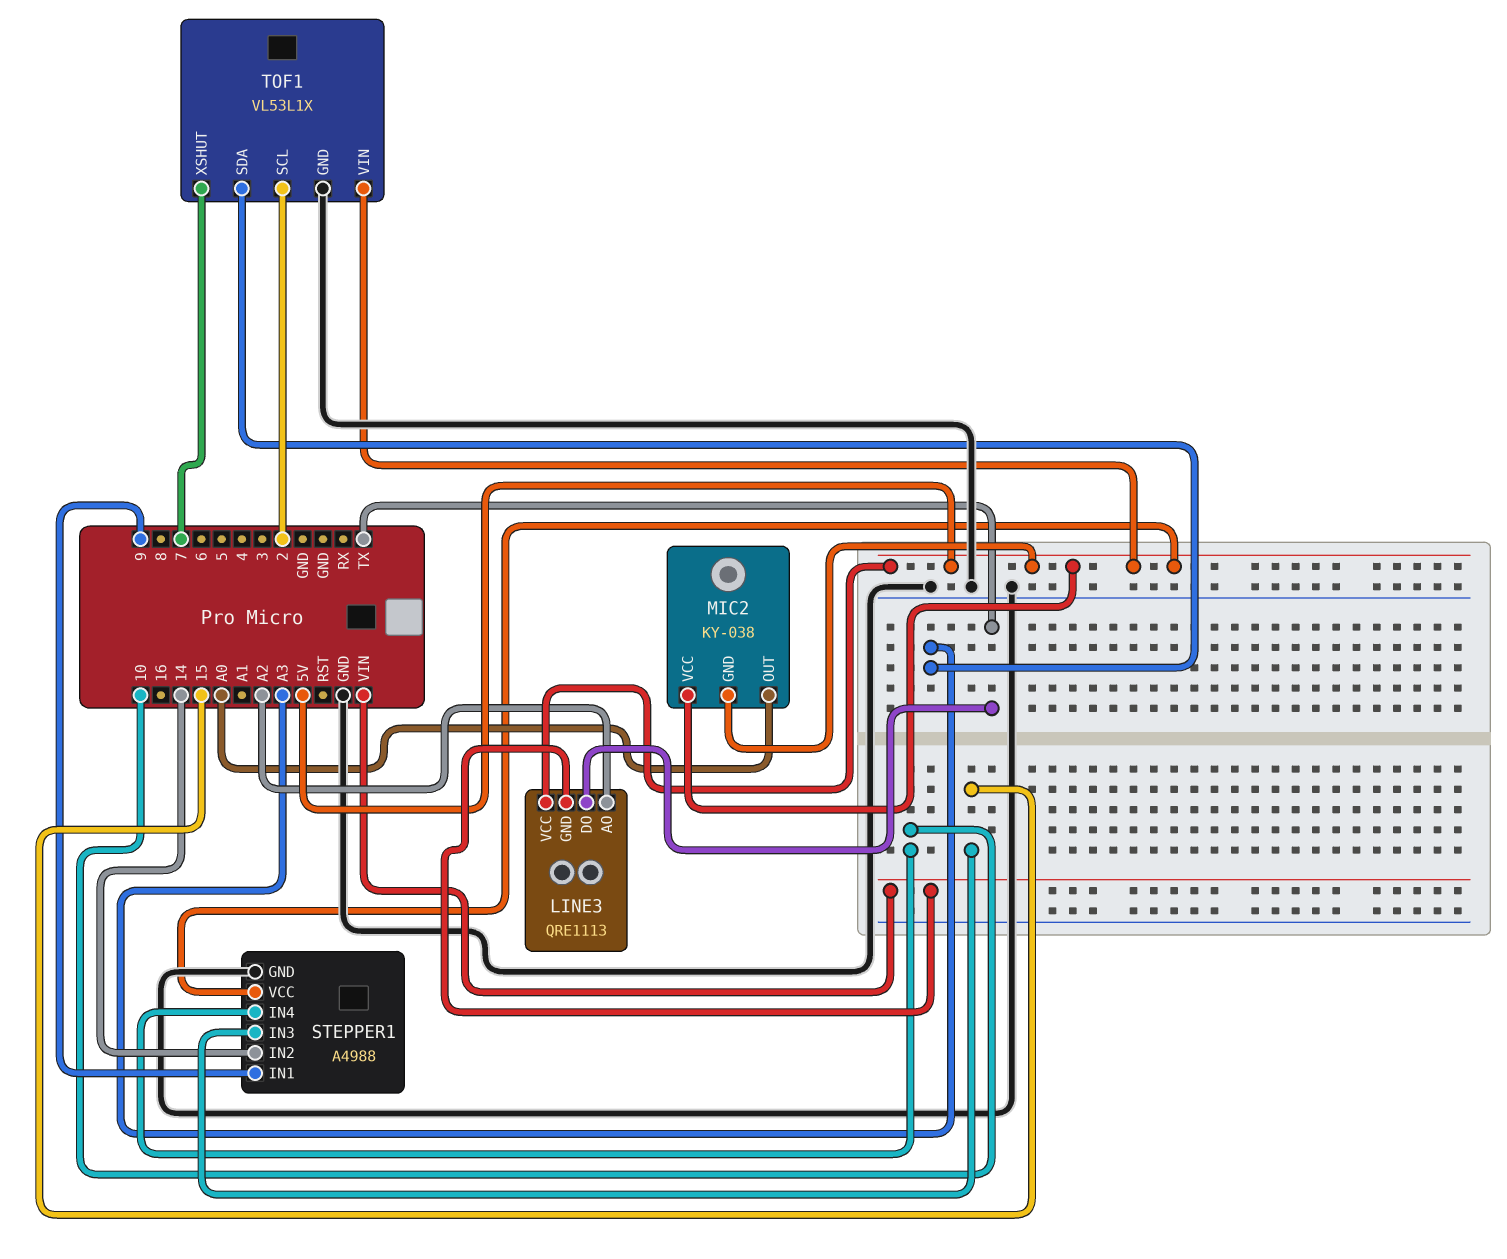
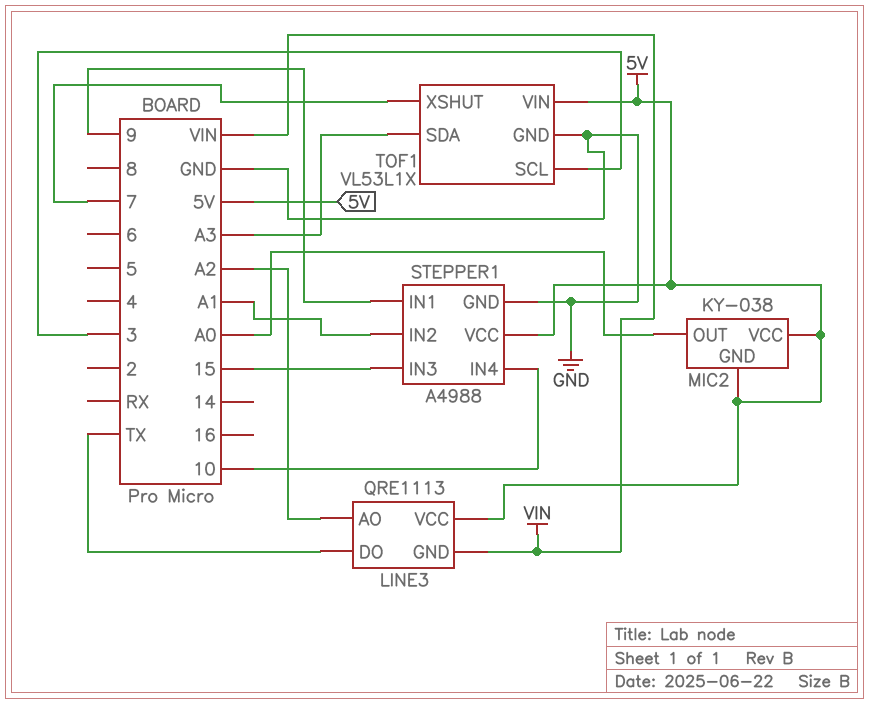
STEPPER1 pin IN2: 14 -> A1
TOF1 pin SCL: 2 -> 3

